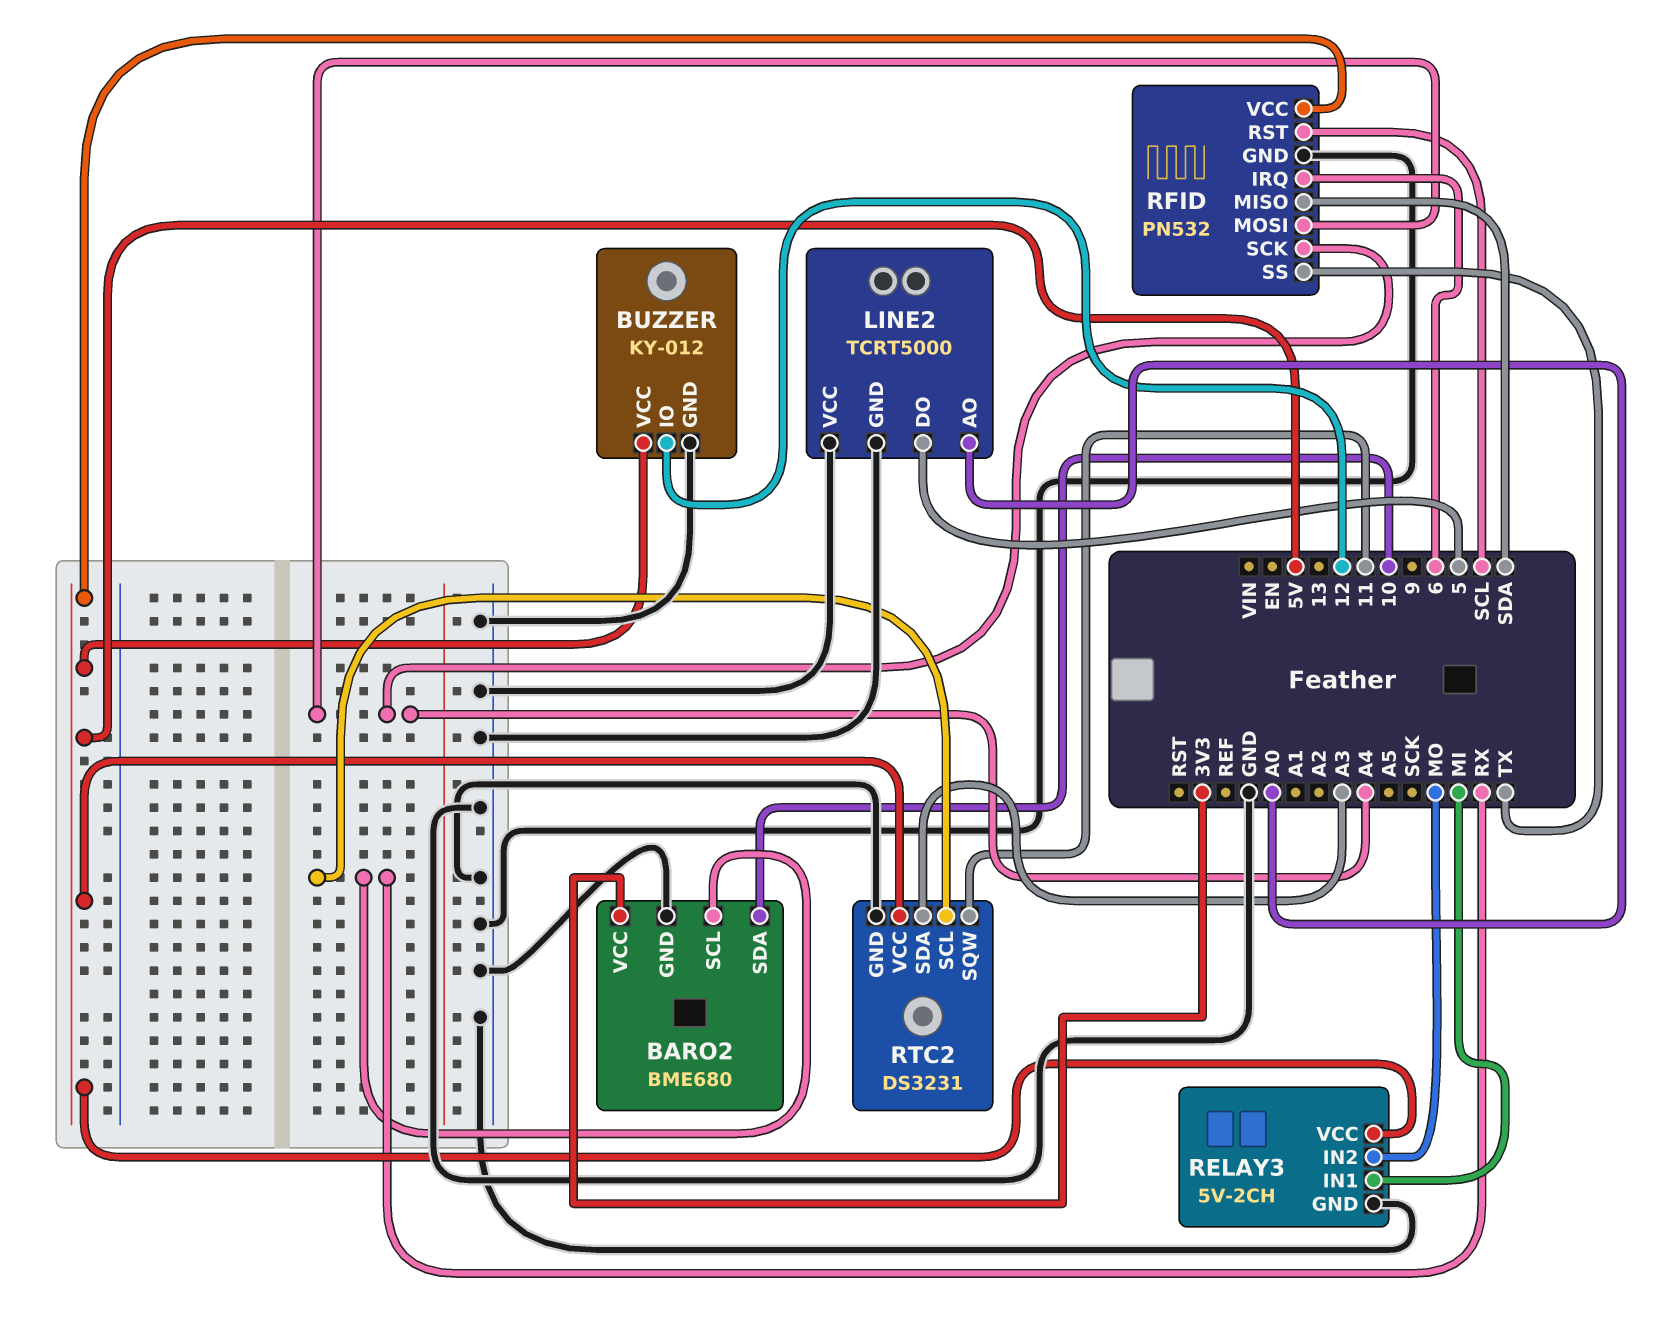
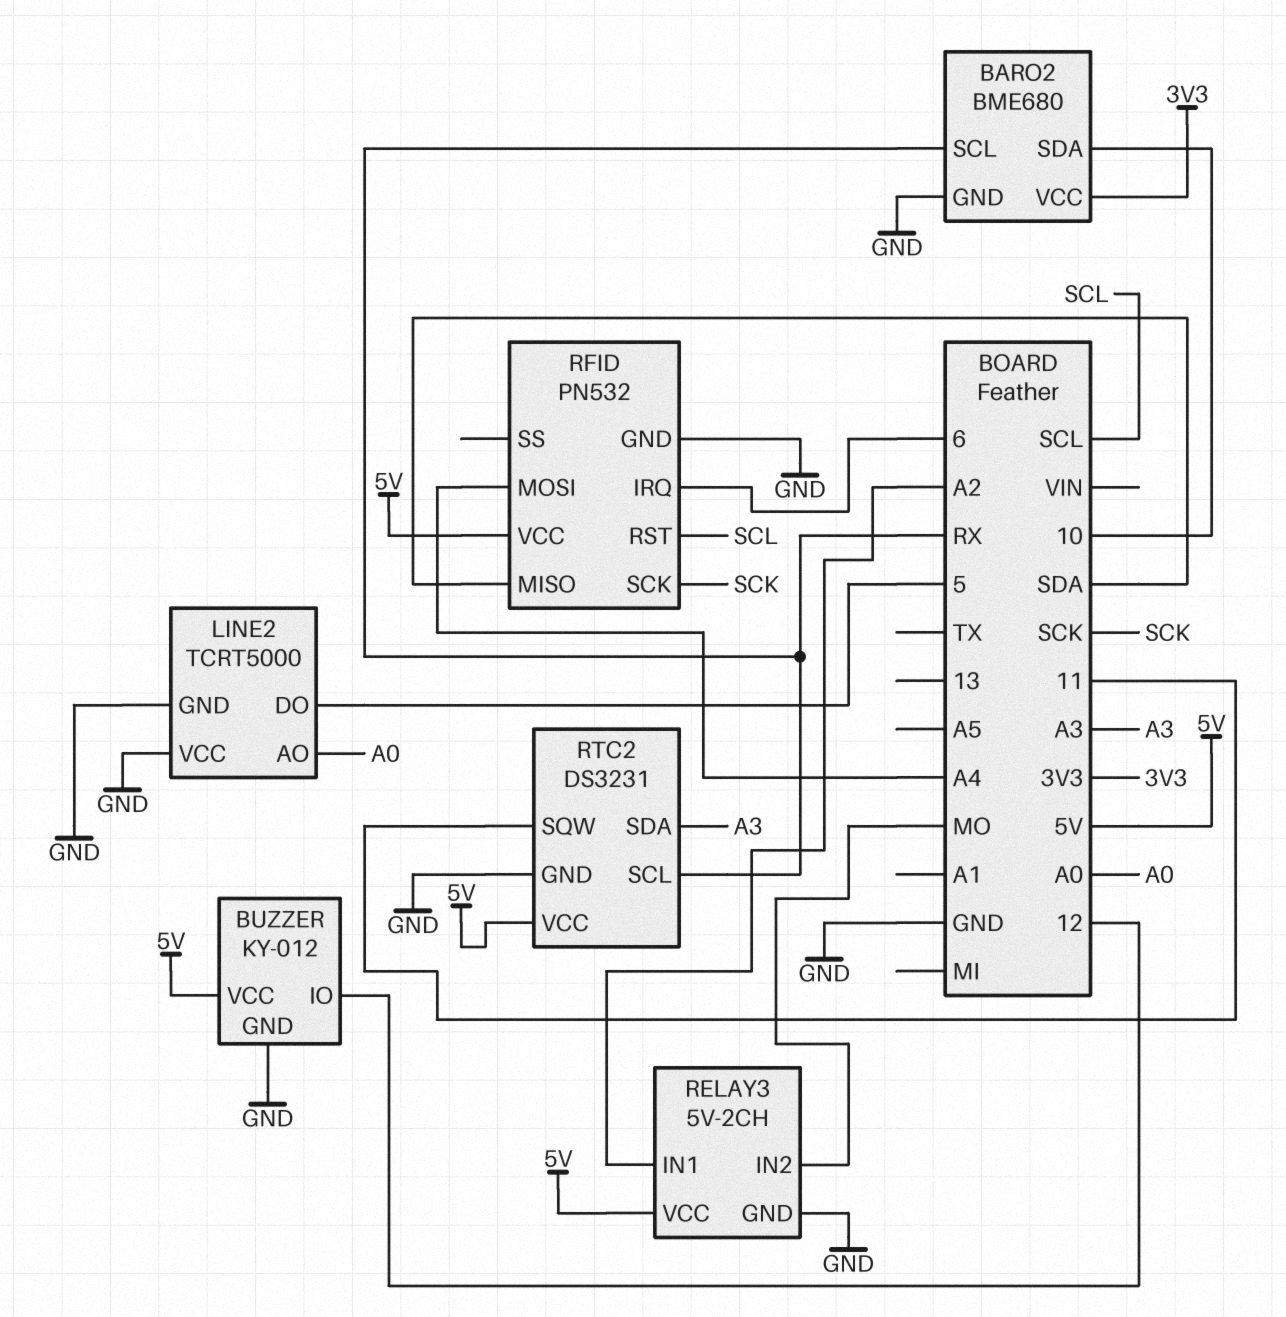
RELAY3 pin IN1: MI -> A2
RFID pin SCK: A4 -> SCK
RFID pin SS: TX -> none

